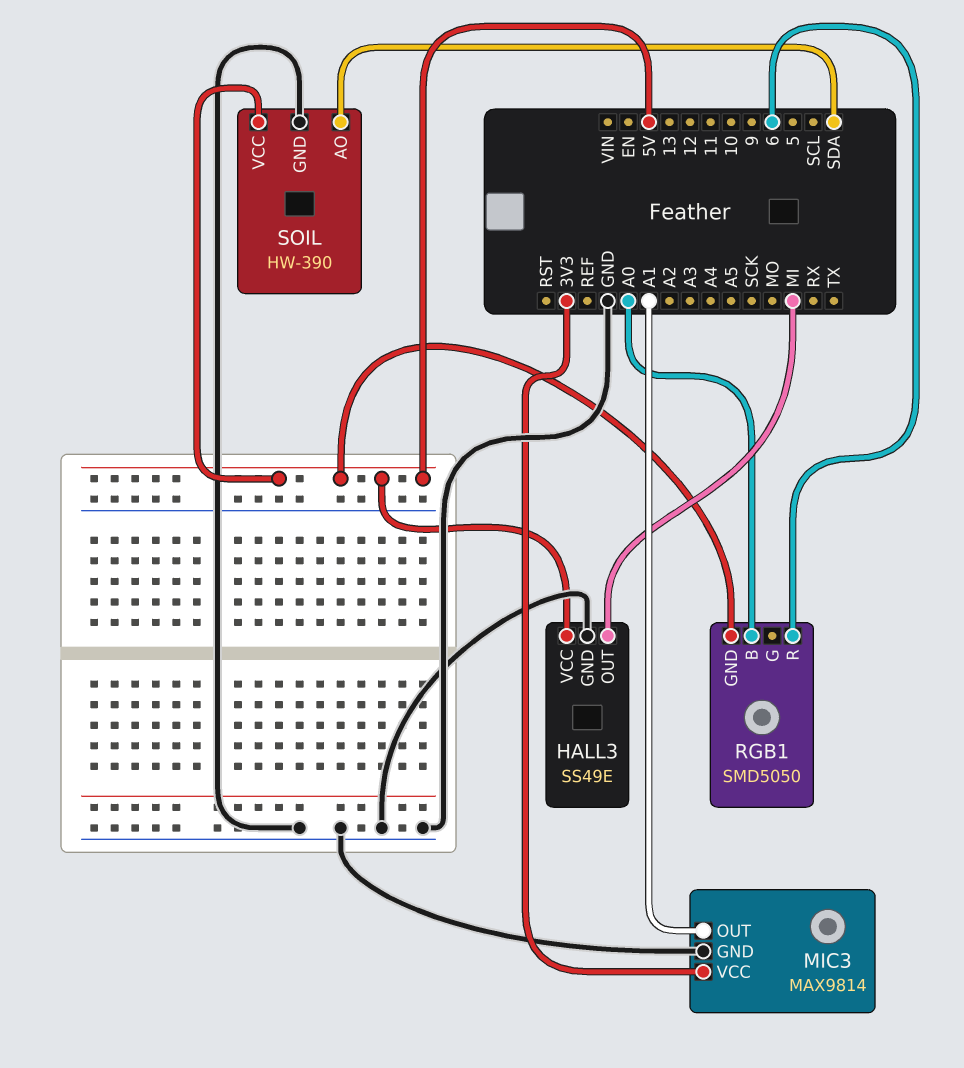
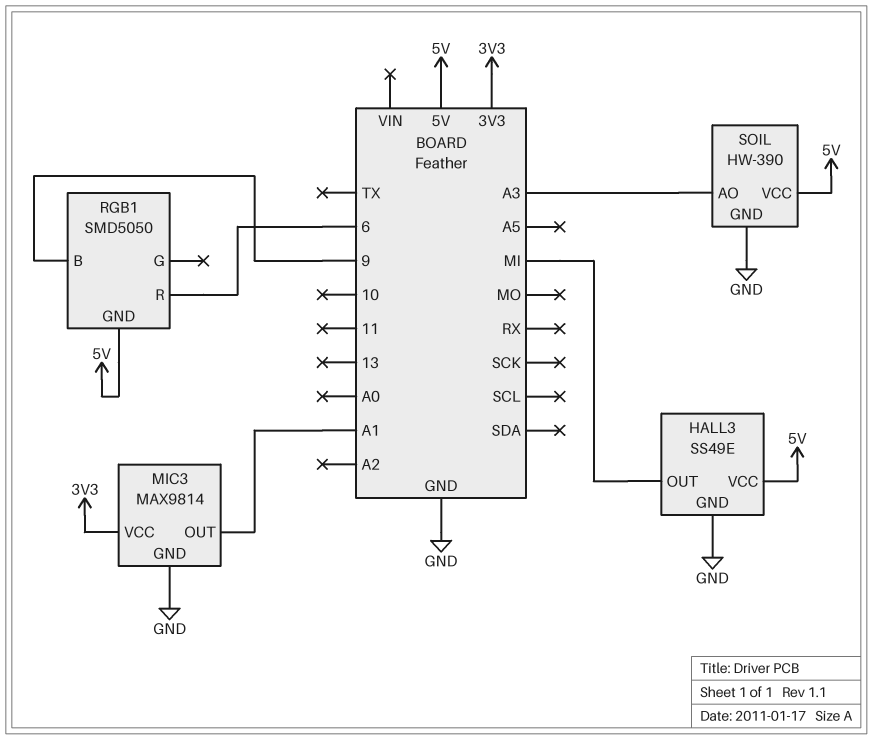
RGB1 pin B: A0 -> 9
SOIL pin AO: SDA -> A3

